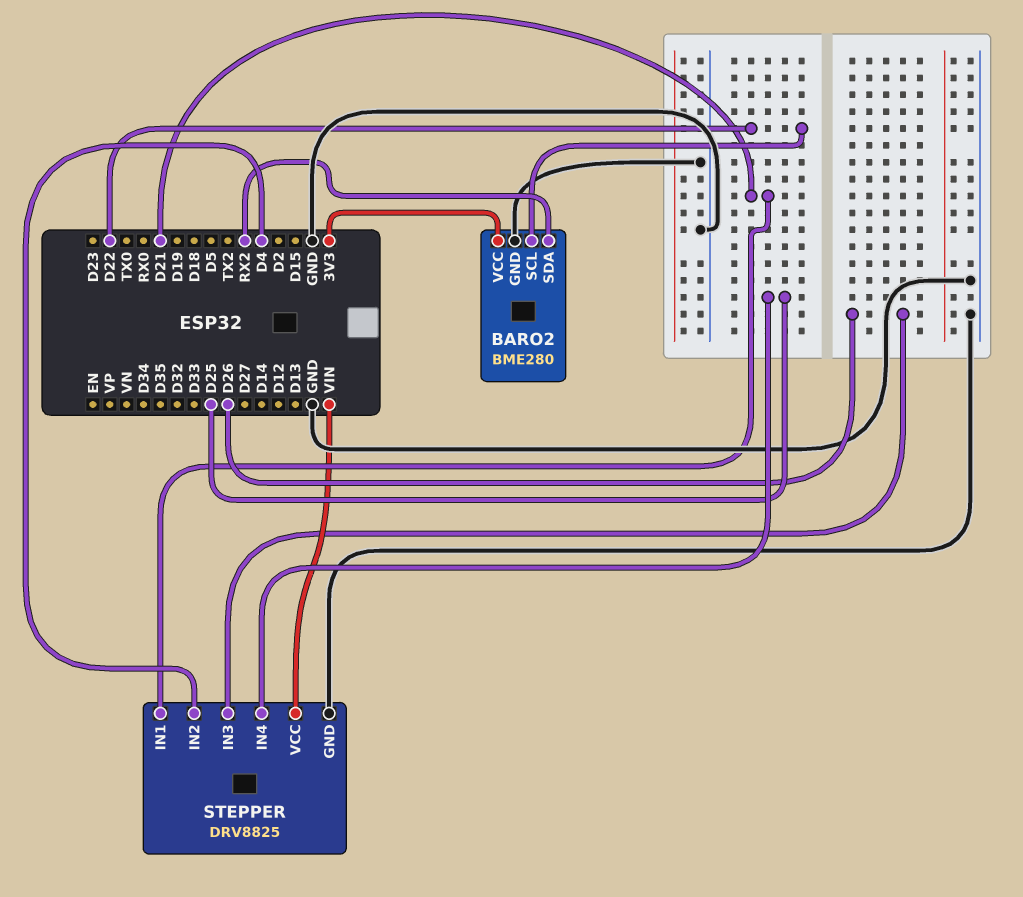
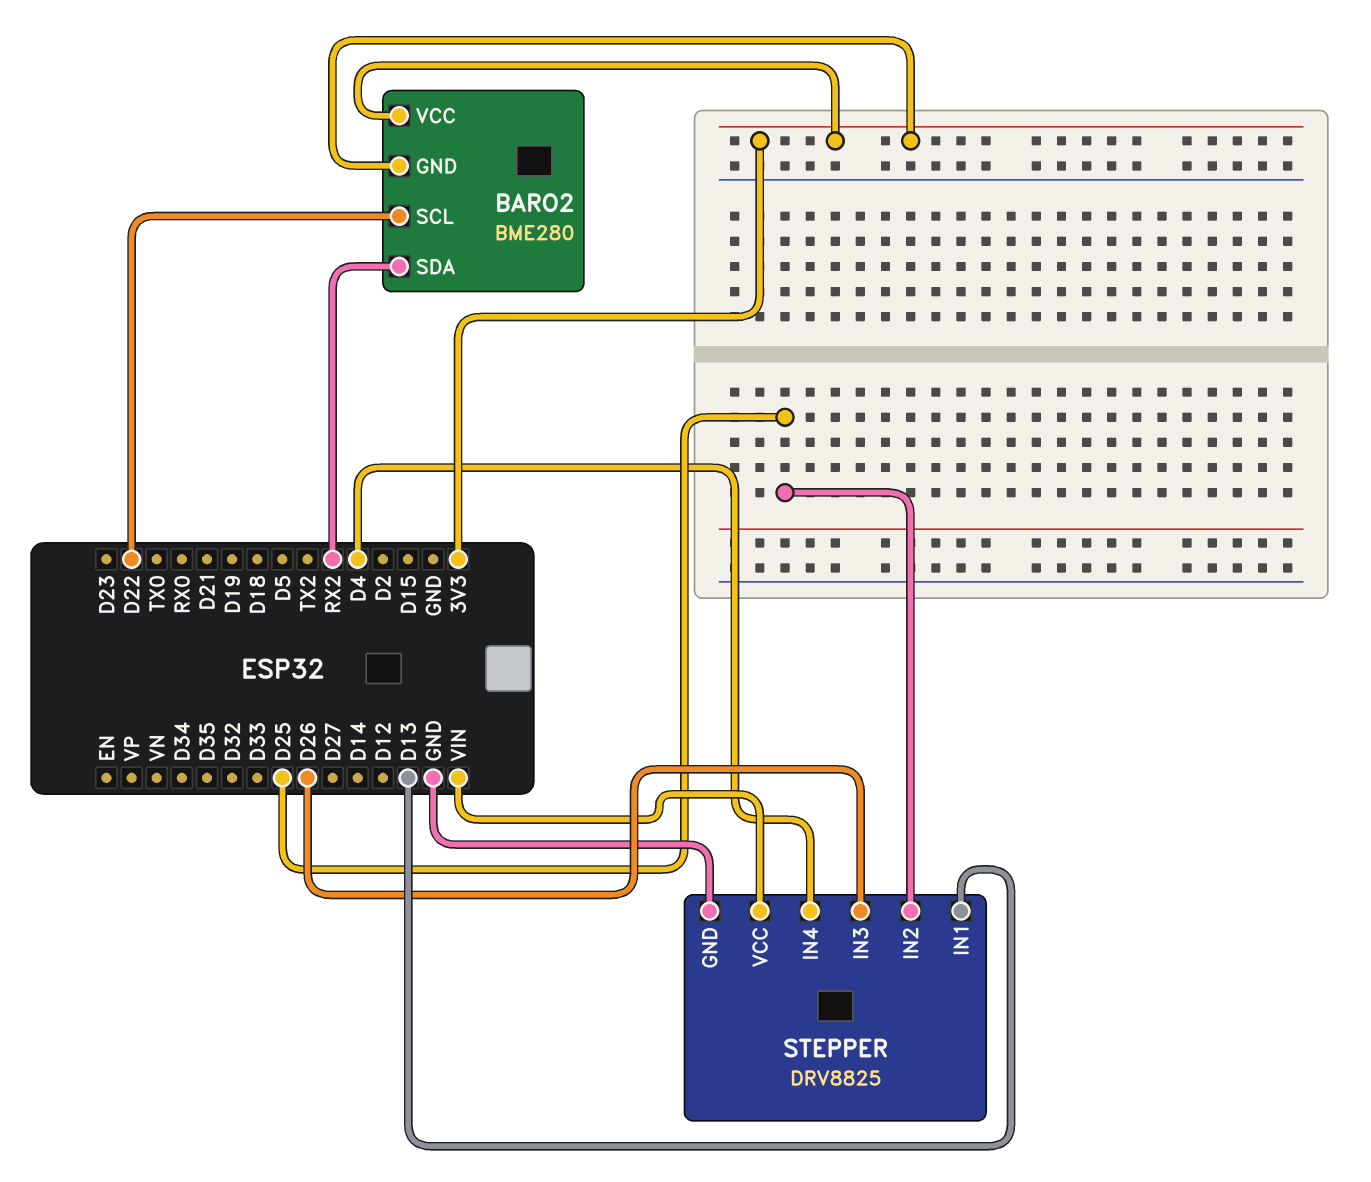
BARO2 pin GND: GND -> 3V3
STEPPER pin IN1: D21 -> D13
STEPPER pin IN2: D4 -> D25
STEPPER pin IN4: D25 -> D4

